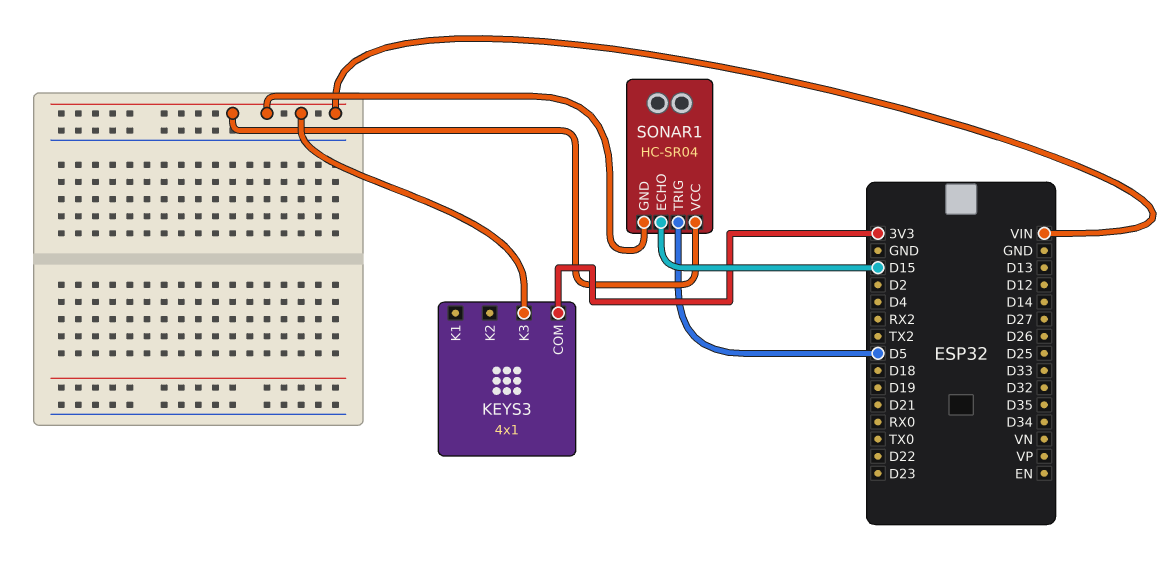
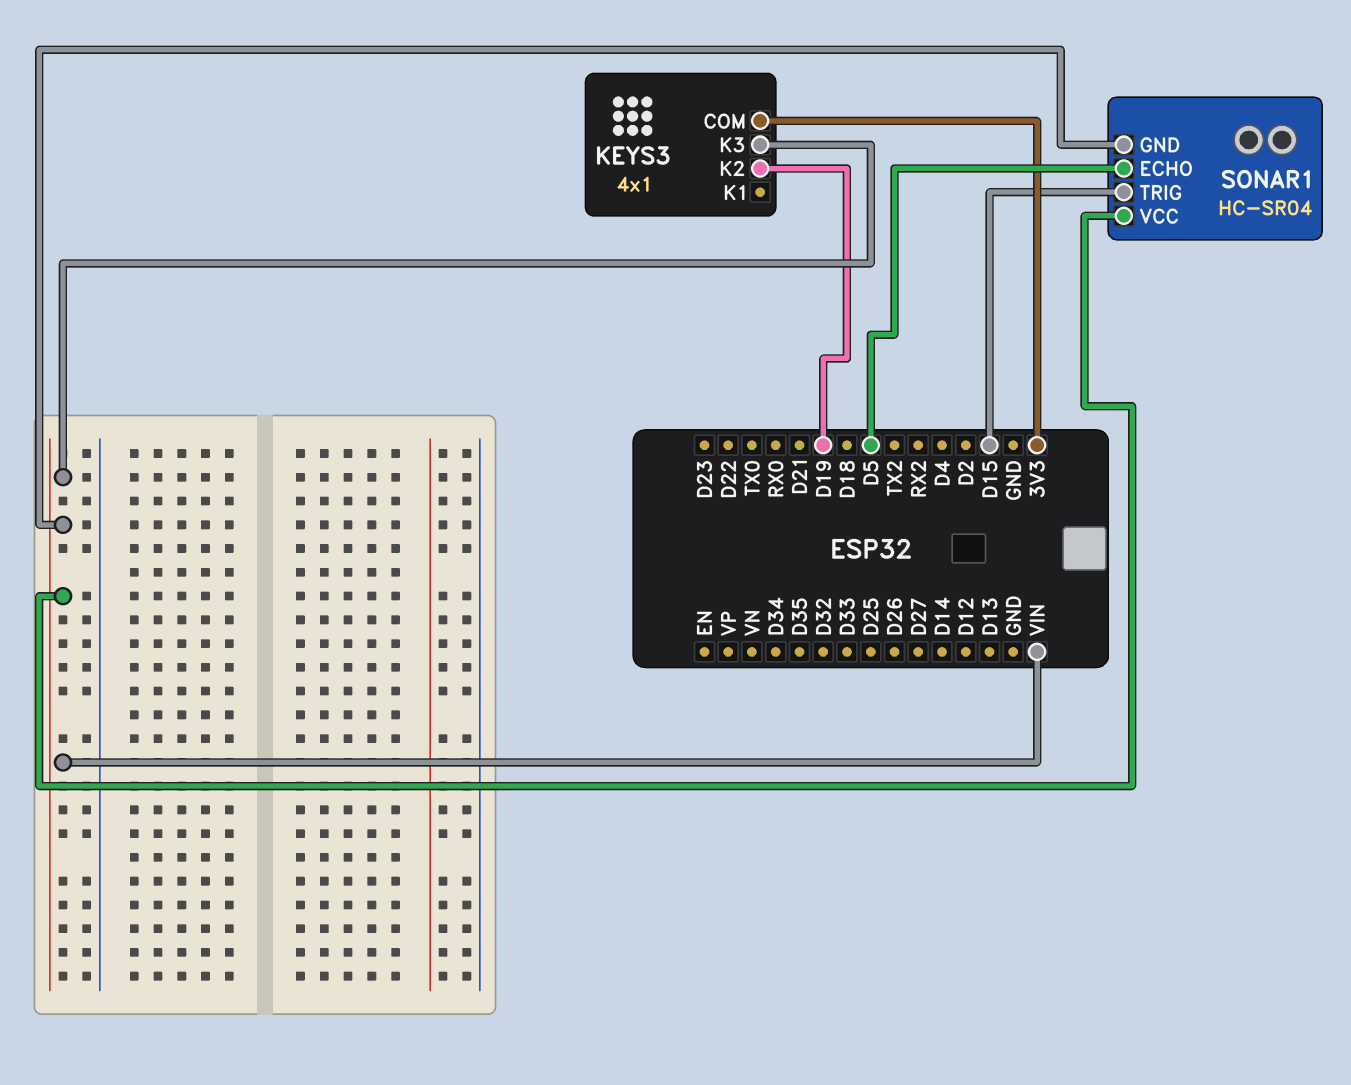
KEYS3 pin K2: none -> D19
SONAR1 pin ECHO: D15 -> D5
SONAR1 pin TRIG: D5 -> D15

